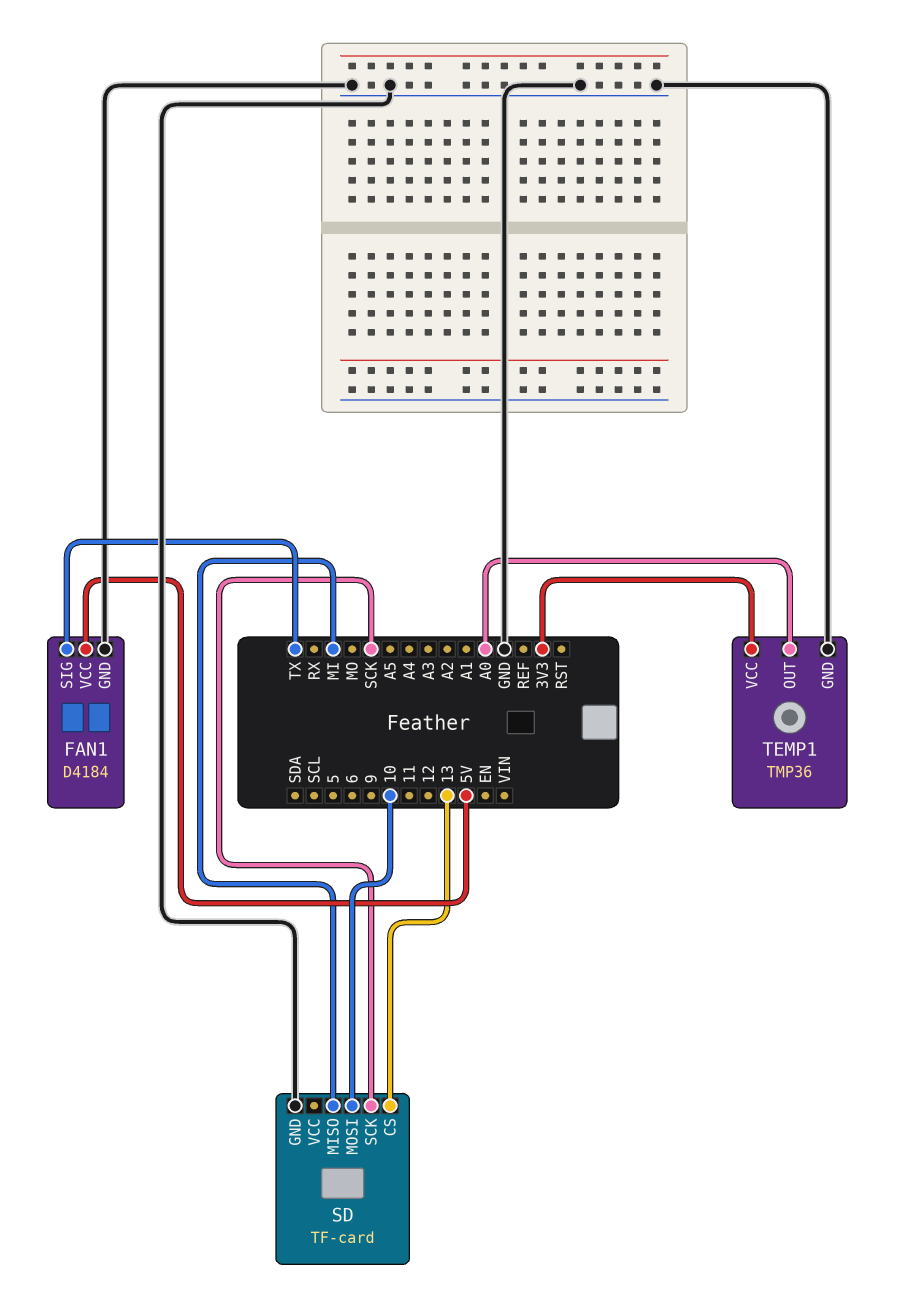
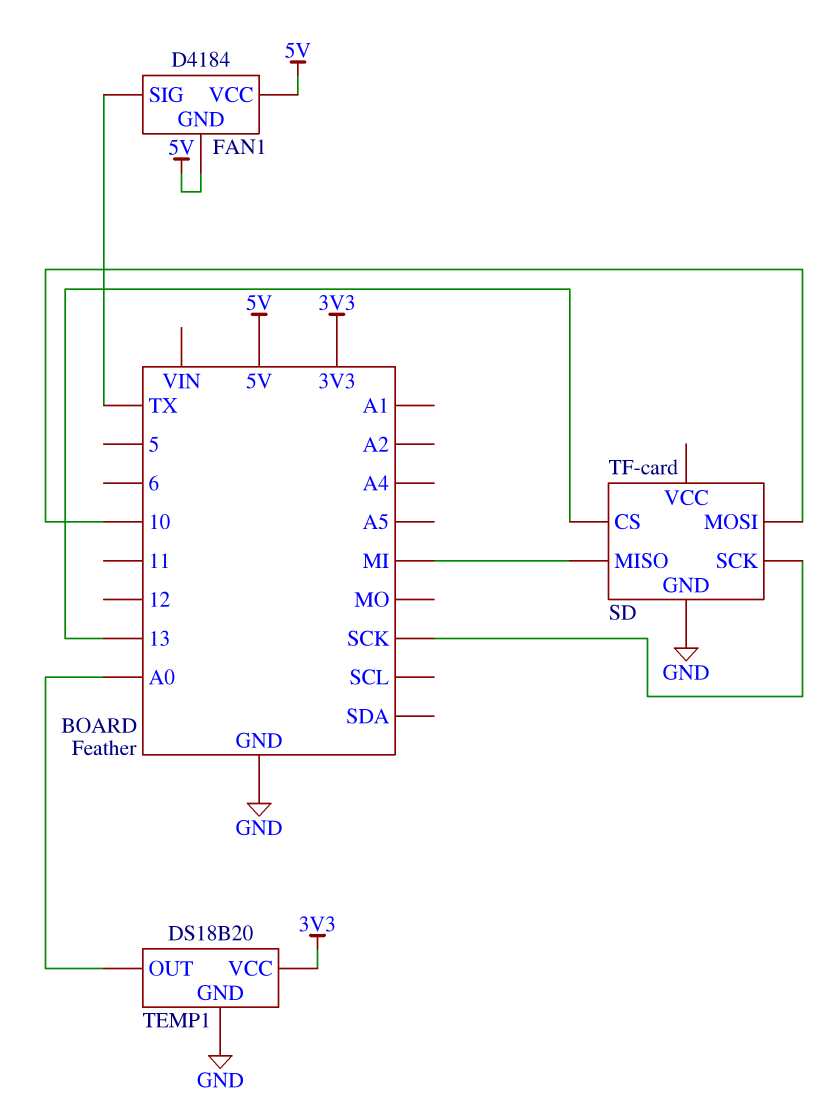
FAN1 pin GND: GND -> 5V
TEMP1: TMP36 -> DS18B20

